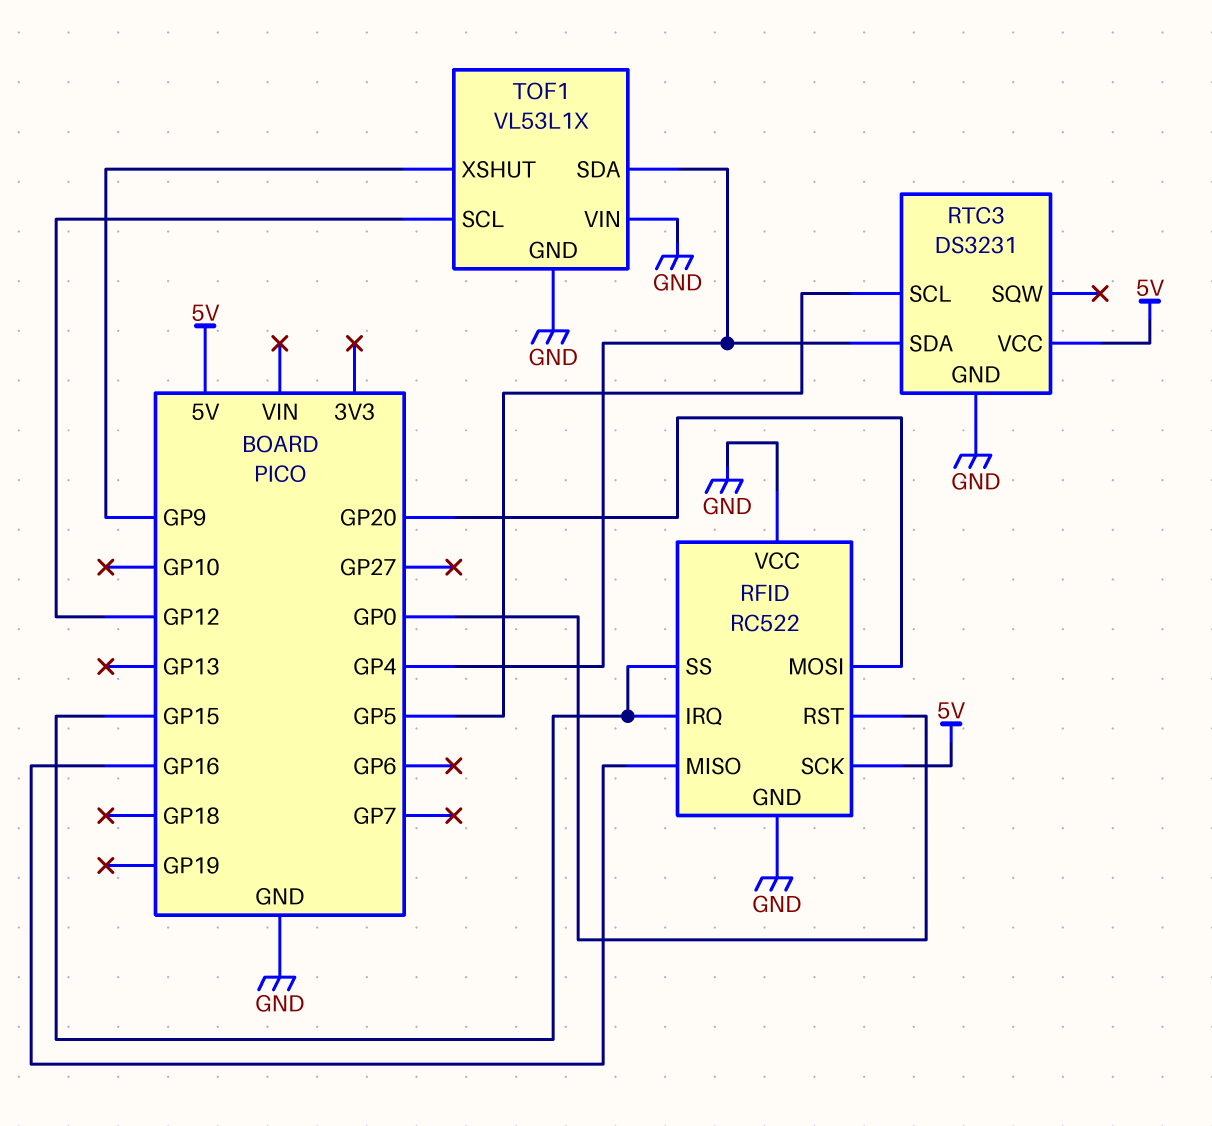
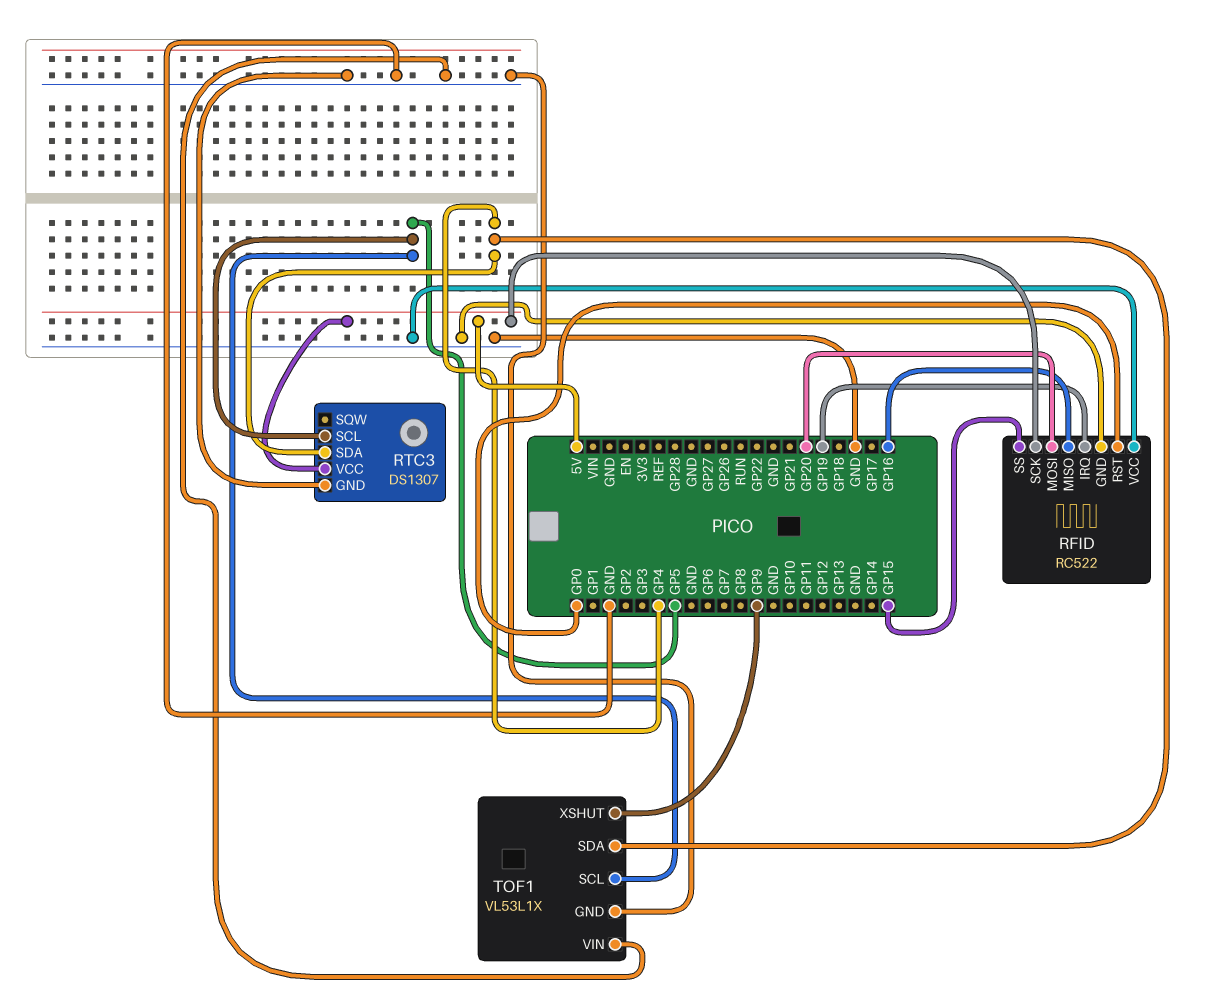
RFID pin IRQ: GP15 -> GP19
RTC3: DS3231 -> DS1307
TOF1 pin SCL: GP12 -> GP5

